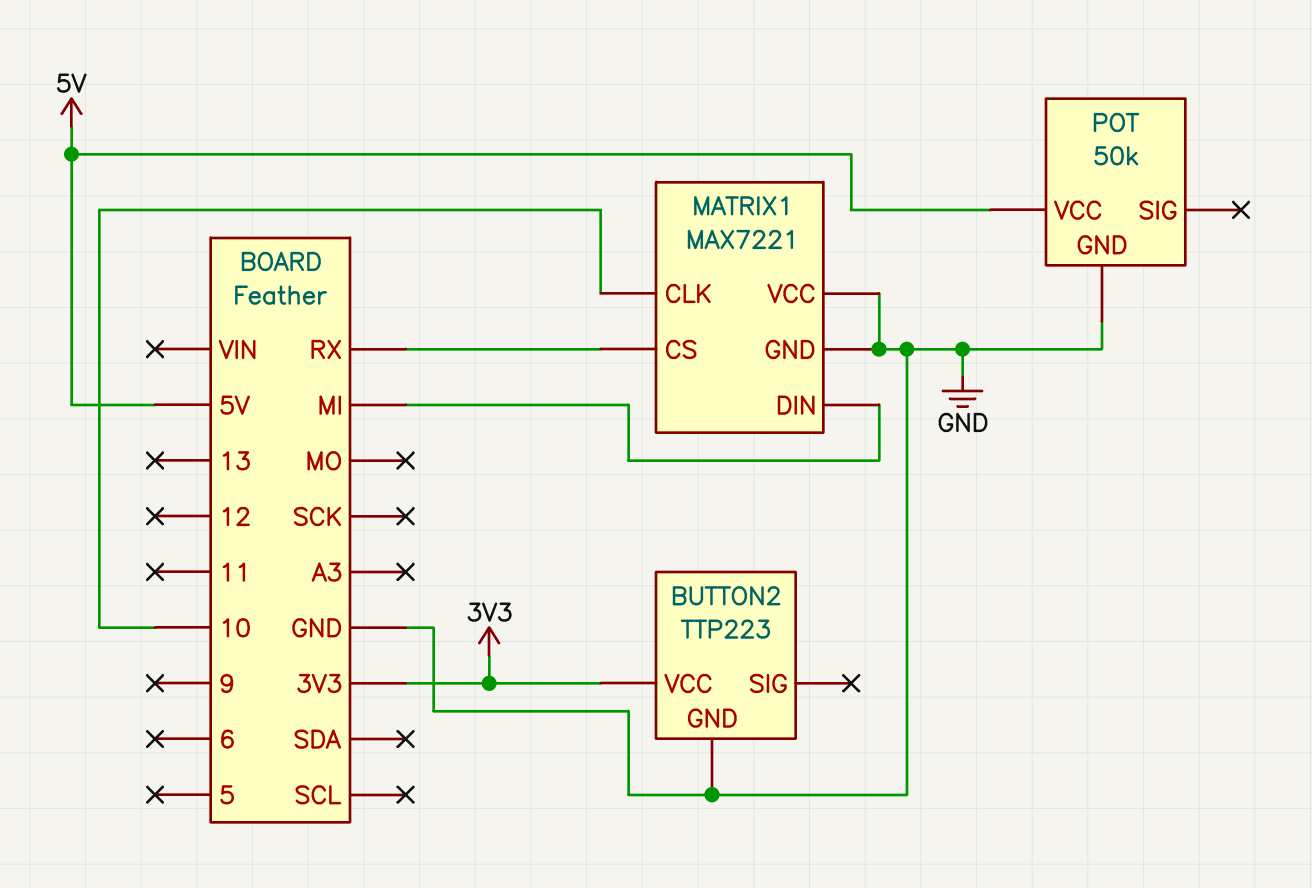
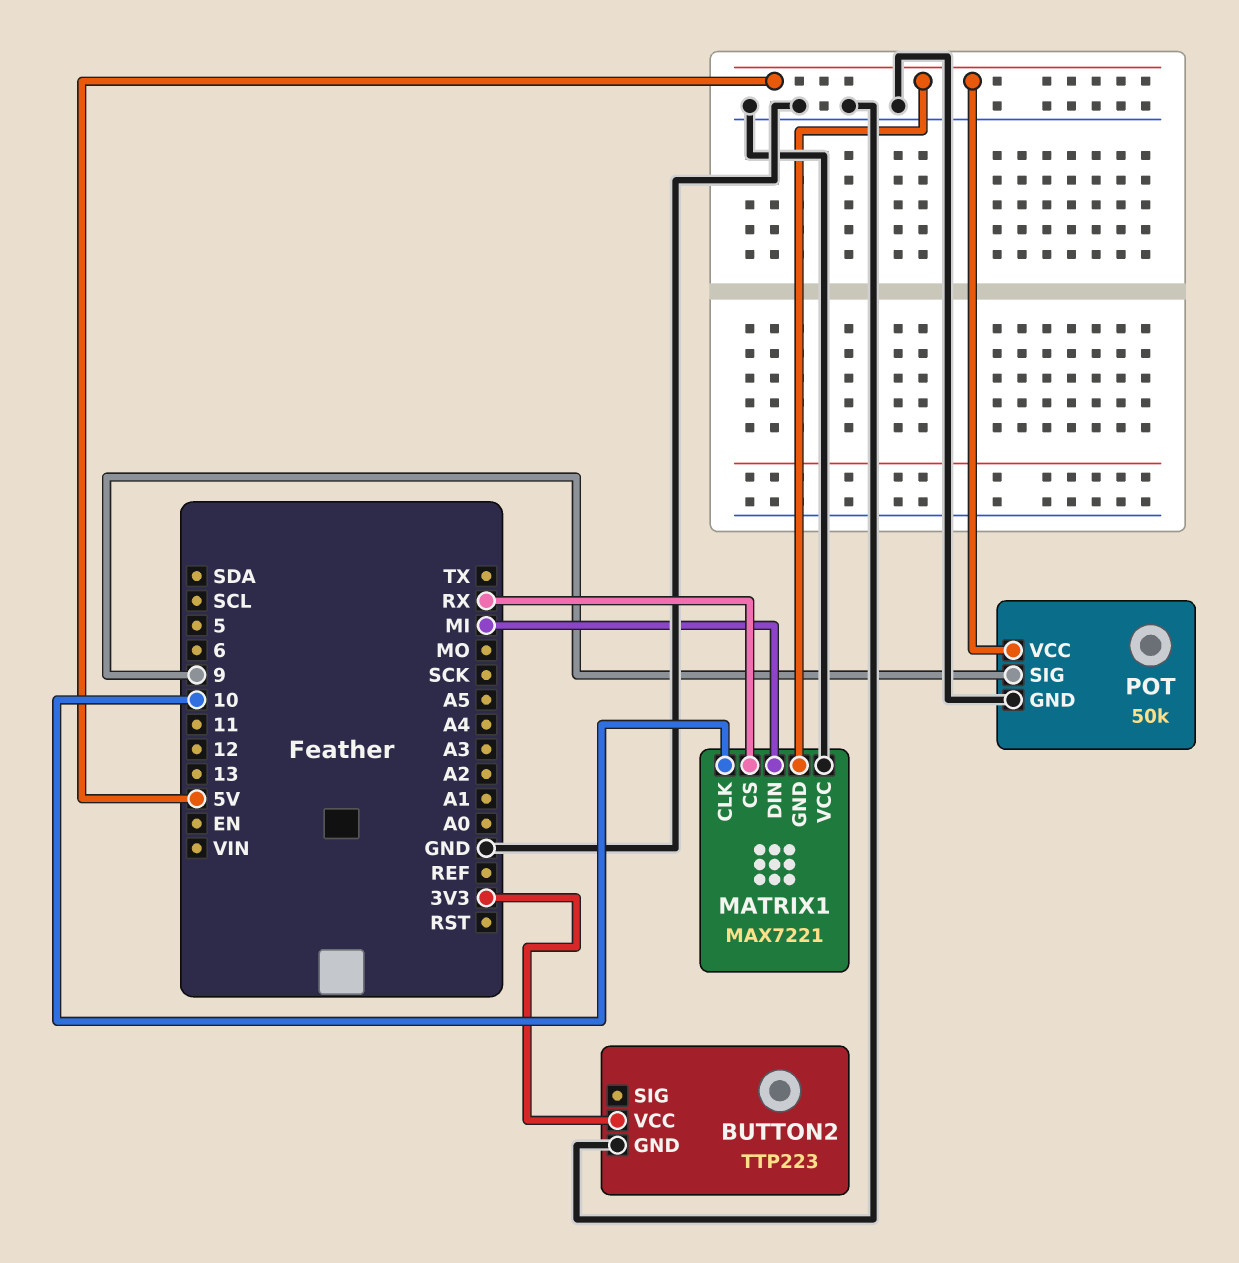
MATRIX1 pin GND: GND -> 5V
POT pin SIG: none -> 9

